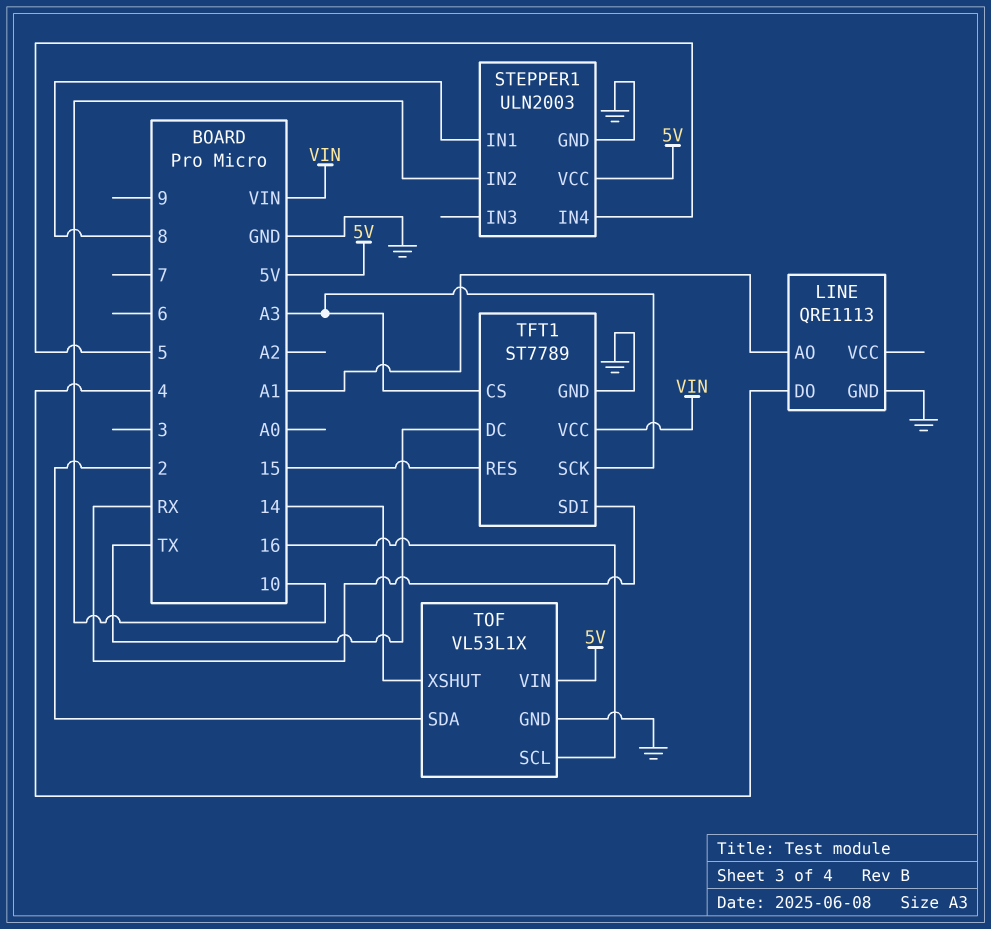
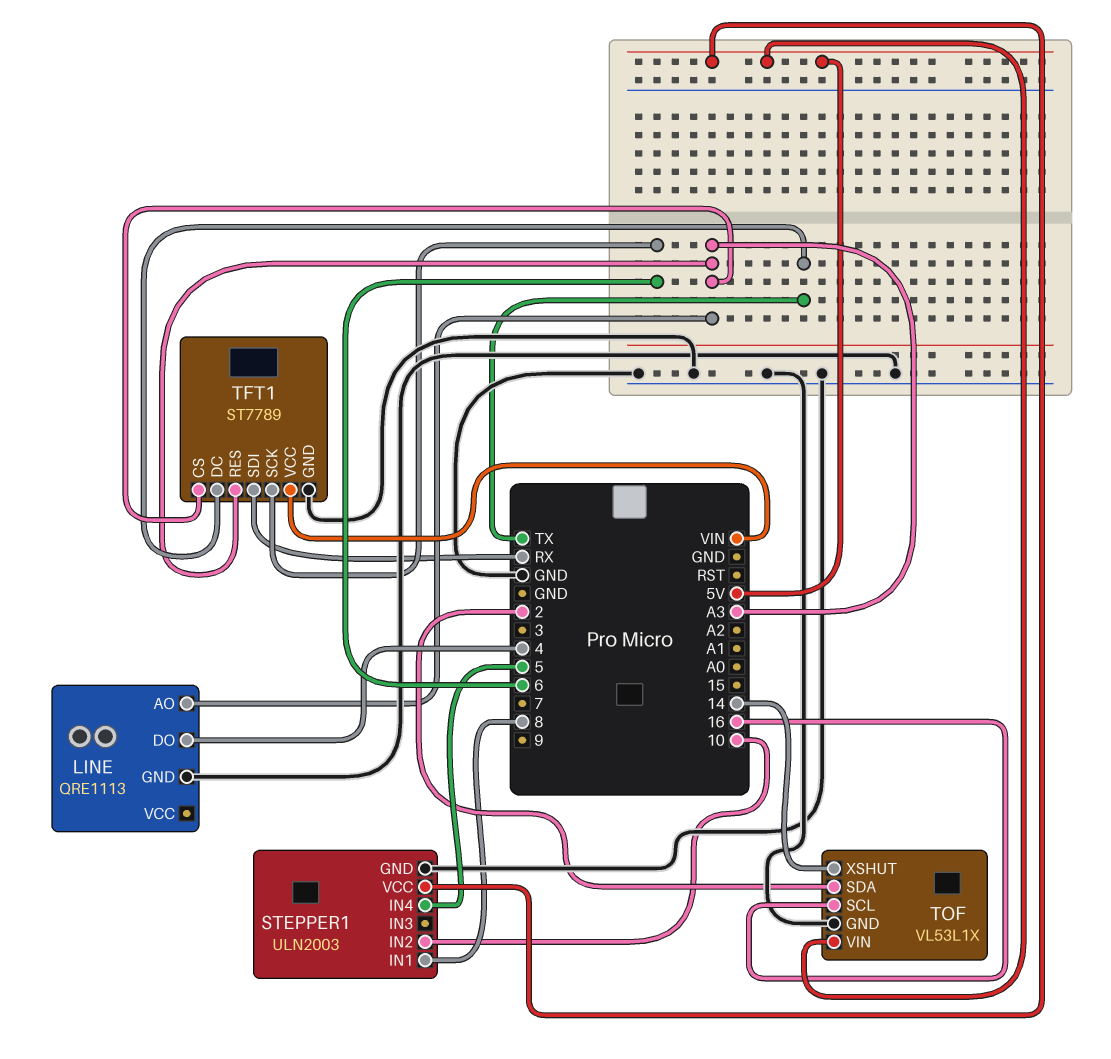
LINE pin AO: A1 -> A3
TFT1 pin RES: 15 -> A3
TFT1 pin SCK: A3 -> 6

